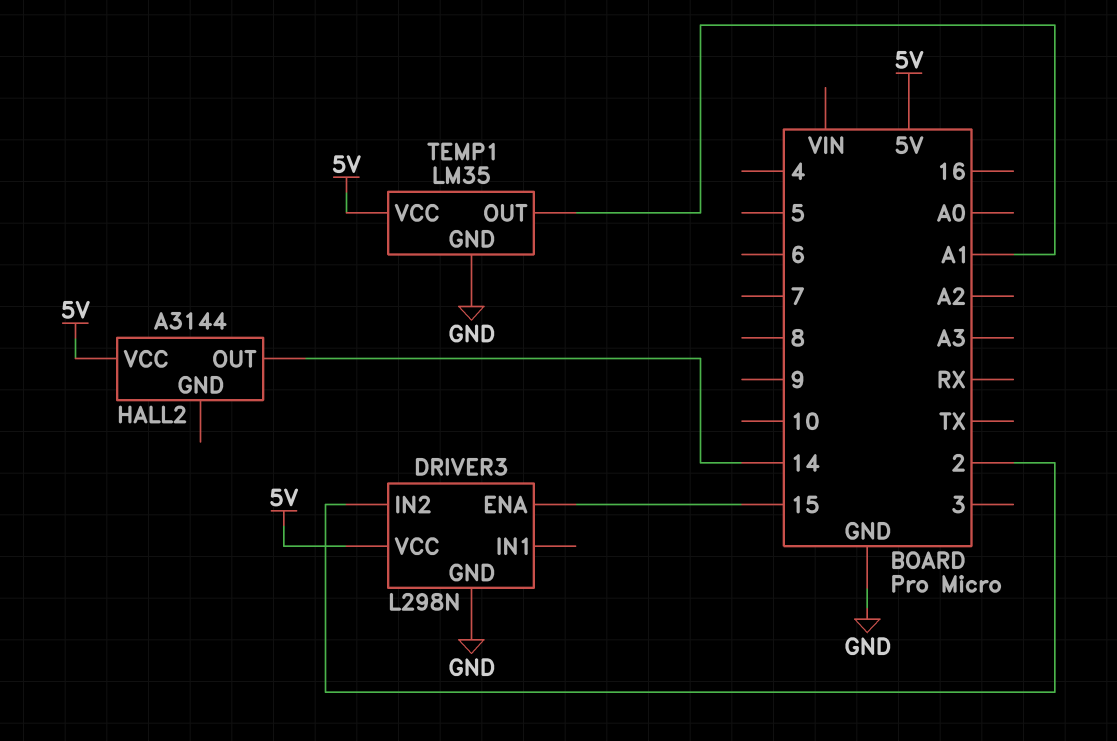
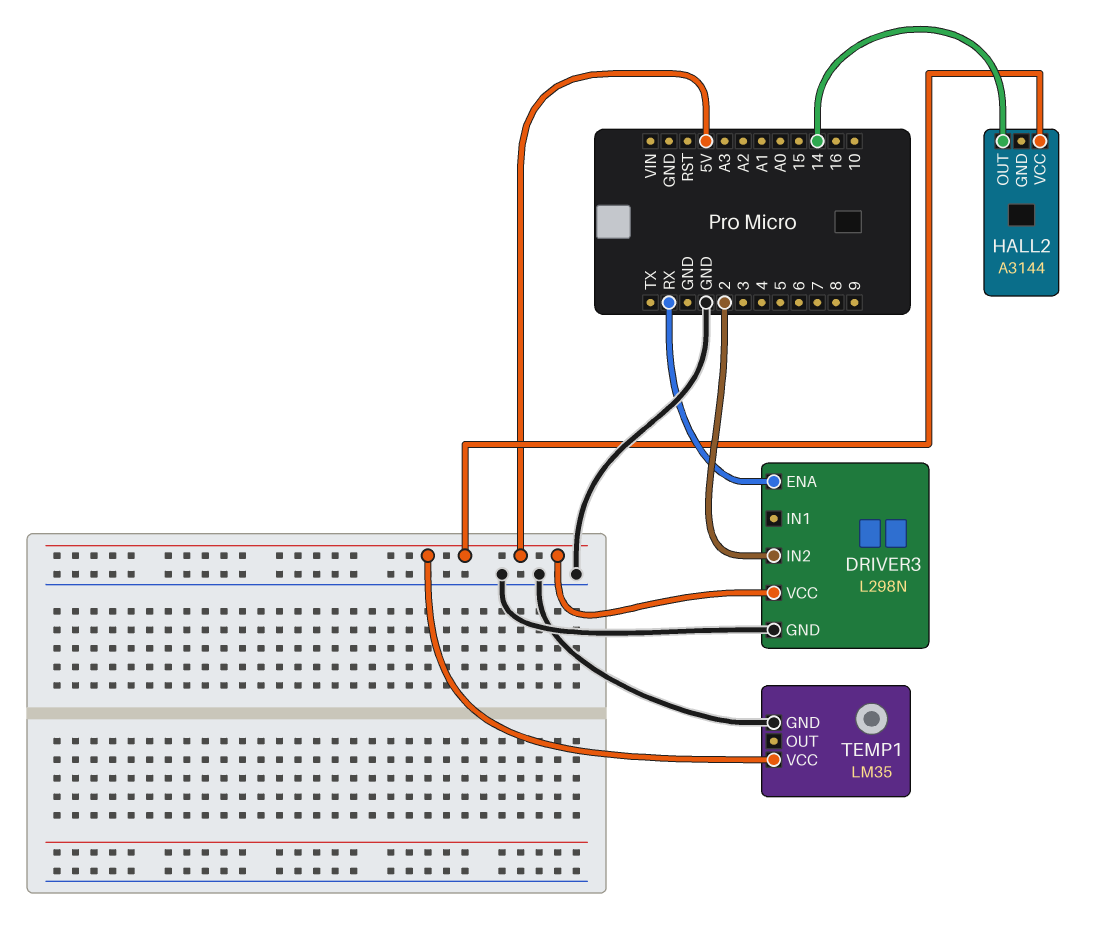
DRIVER3 pin ENA: 15 -> RX
TEMP1 pin OUT: A1 -> none

